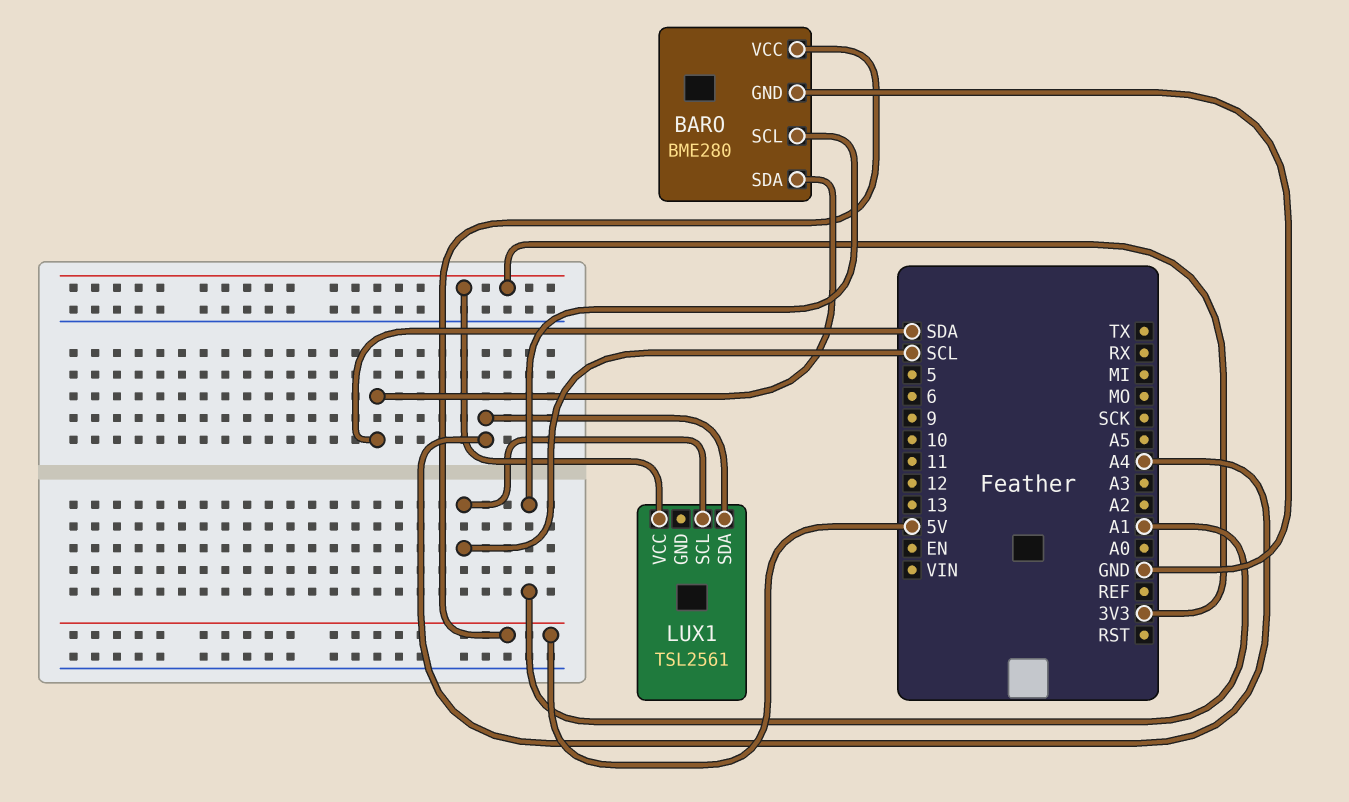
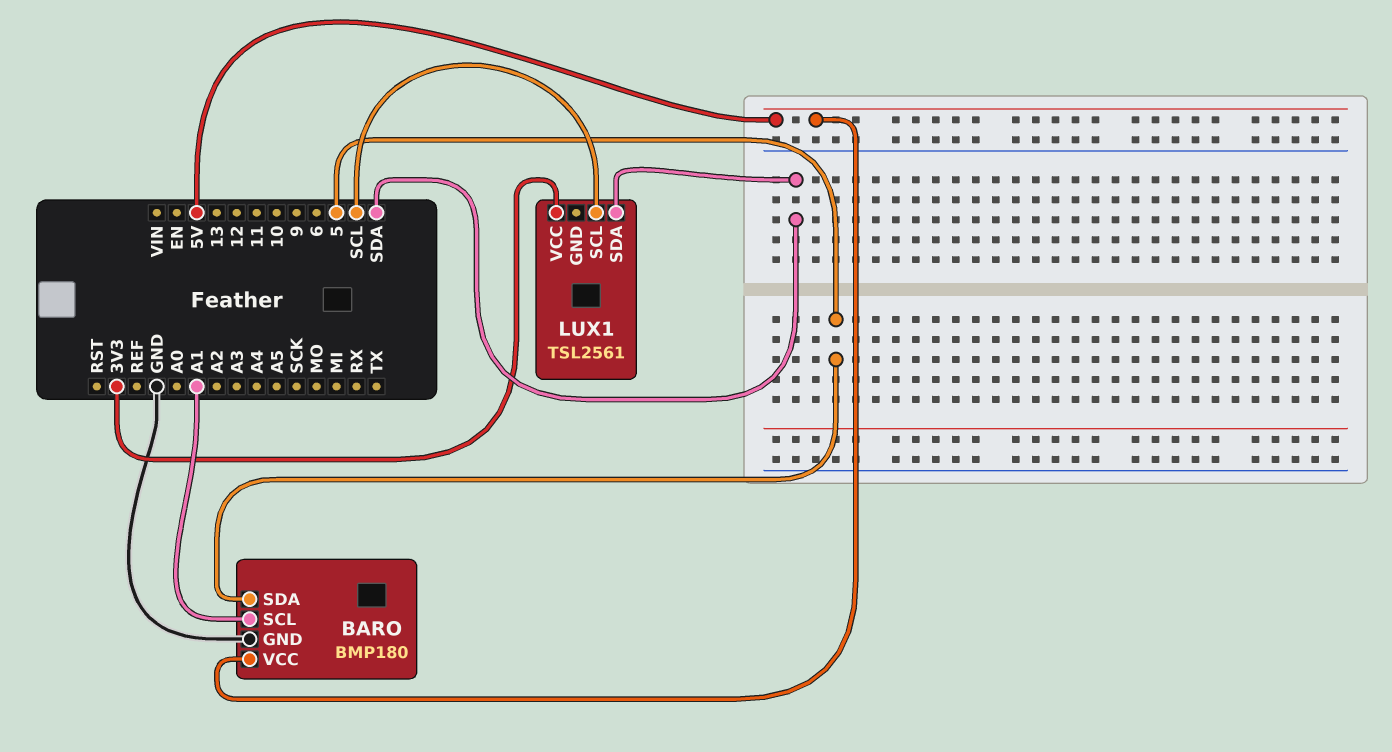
BARO: BME280 -> BMP180
BARO pin SDA: SDA -> 5
LUX1 pin SDA: A4 -> SDA

